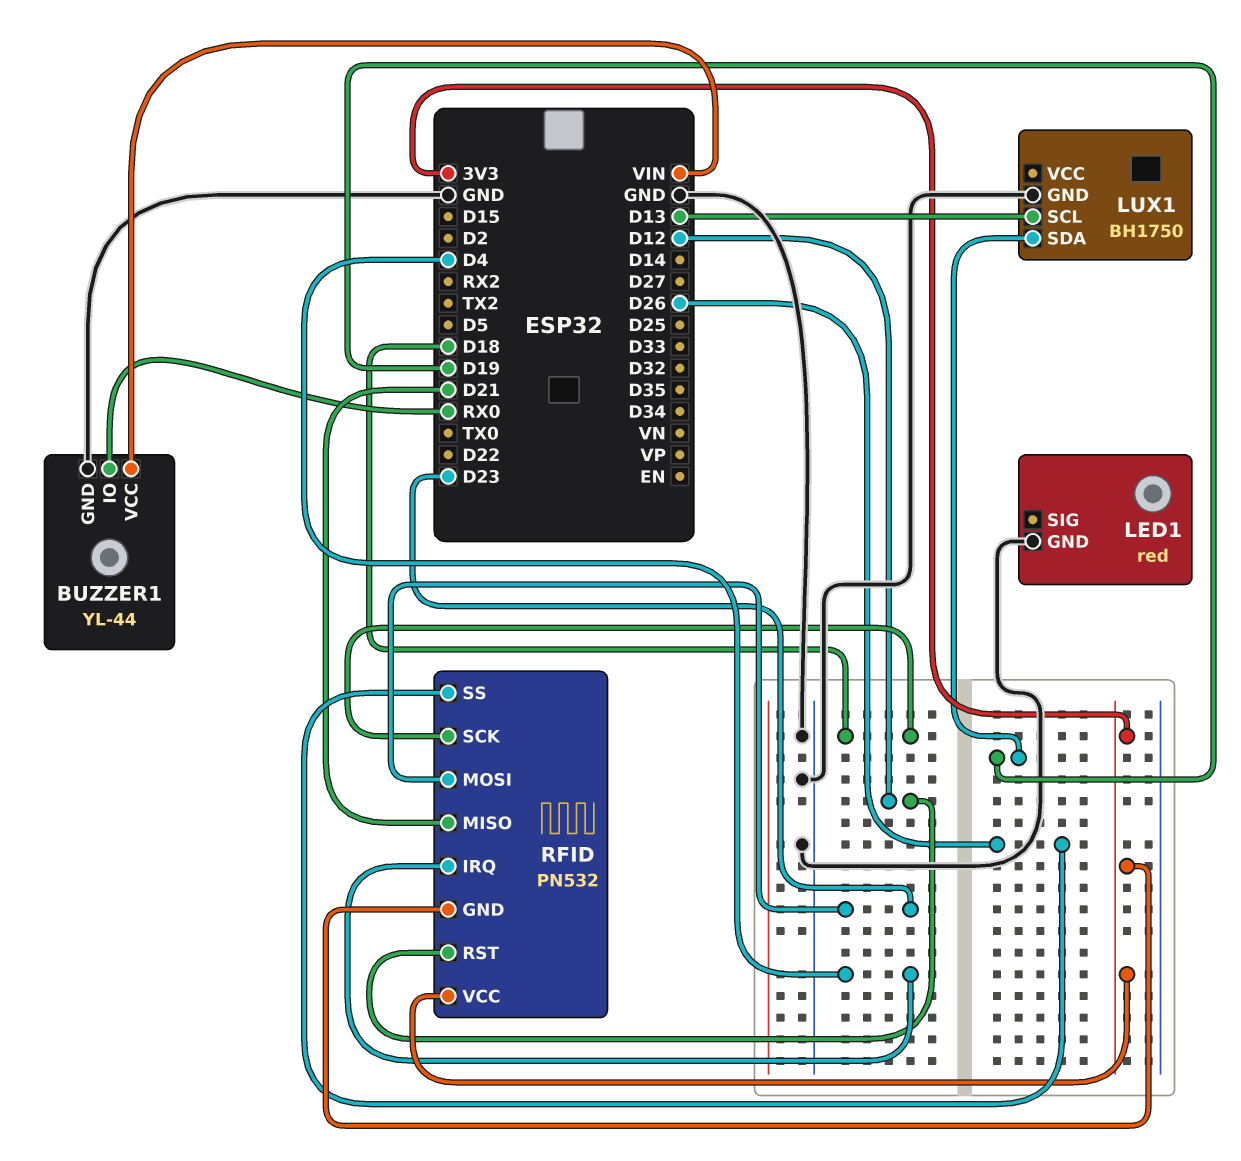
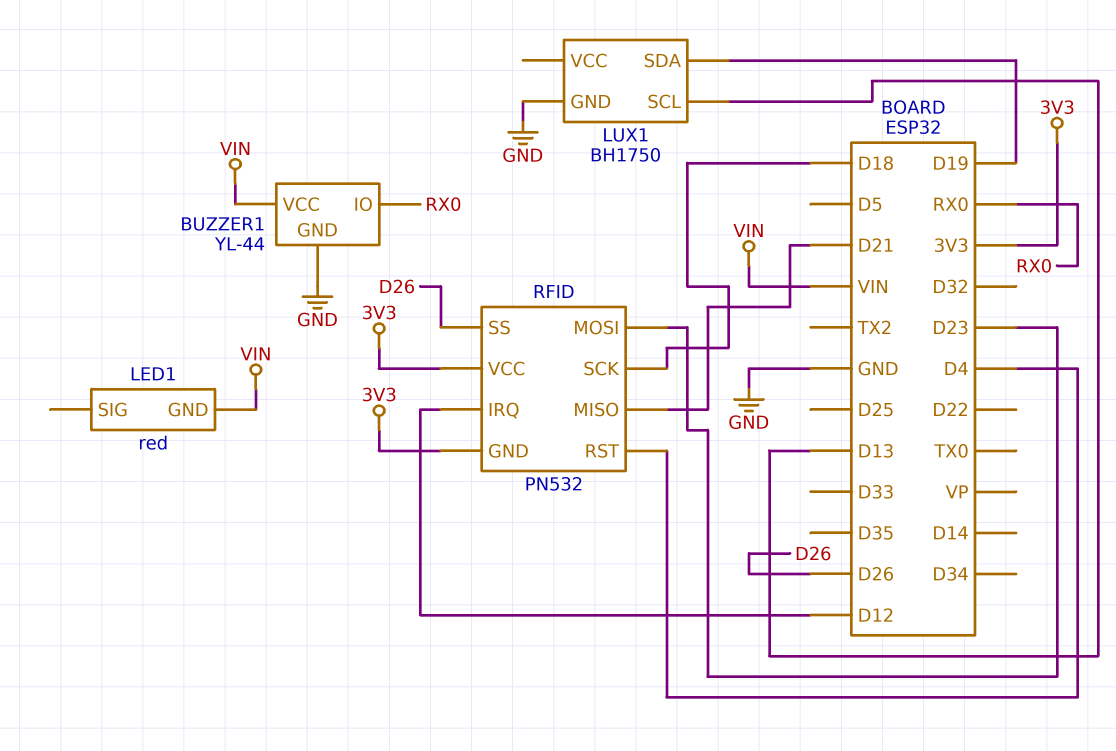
LED1 pin GND: GND -> VIN
RFID pin IRQ: D4 -> D12
RFID pin RST: D12 -> D4

